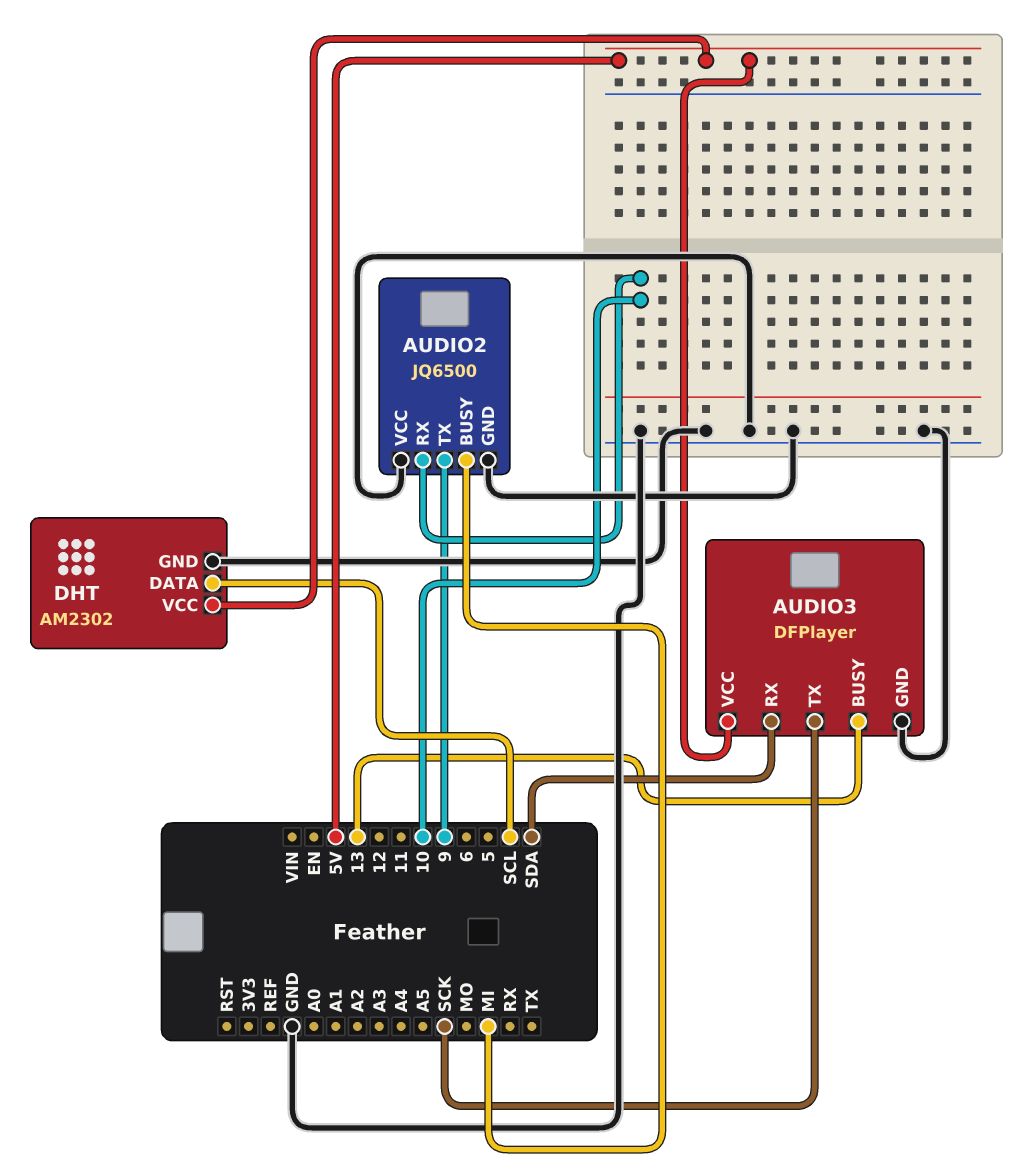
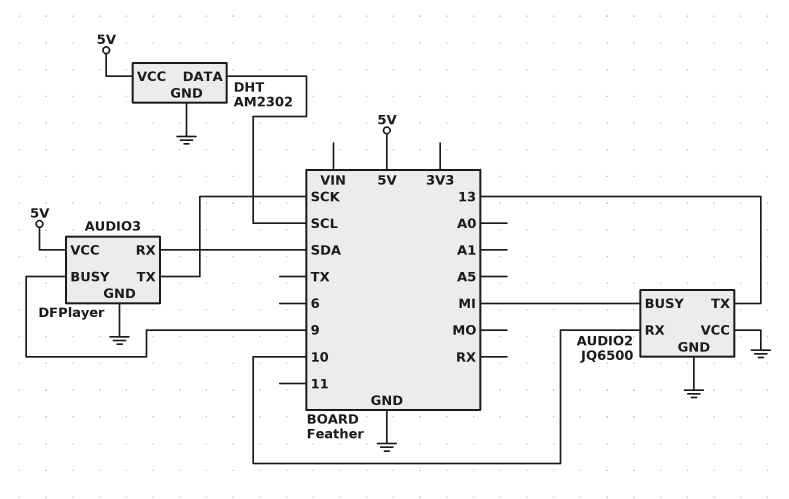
AUDIO2 pin TX: 9 -> 13
AUDIO3 pin BUSY: 13 -> 9

